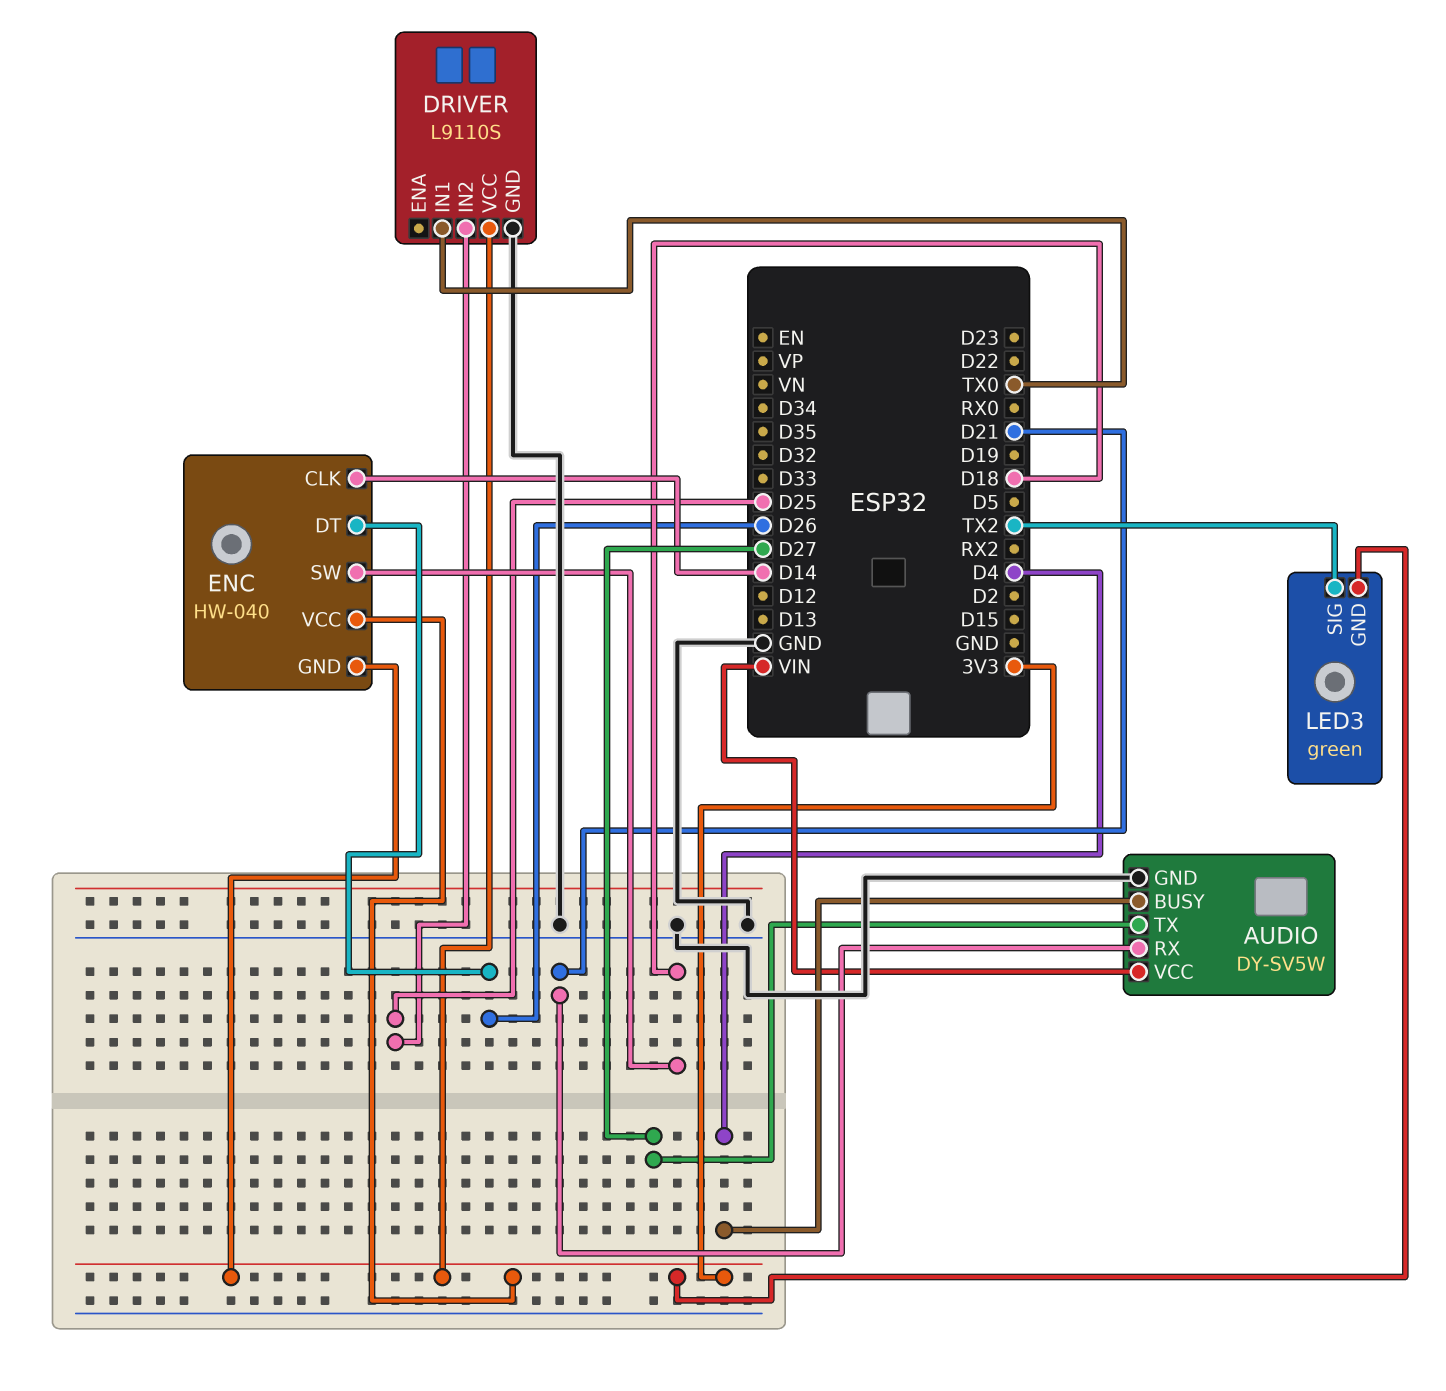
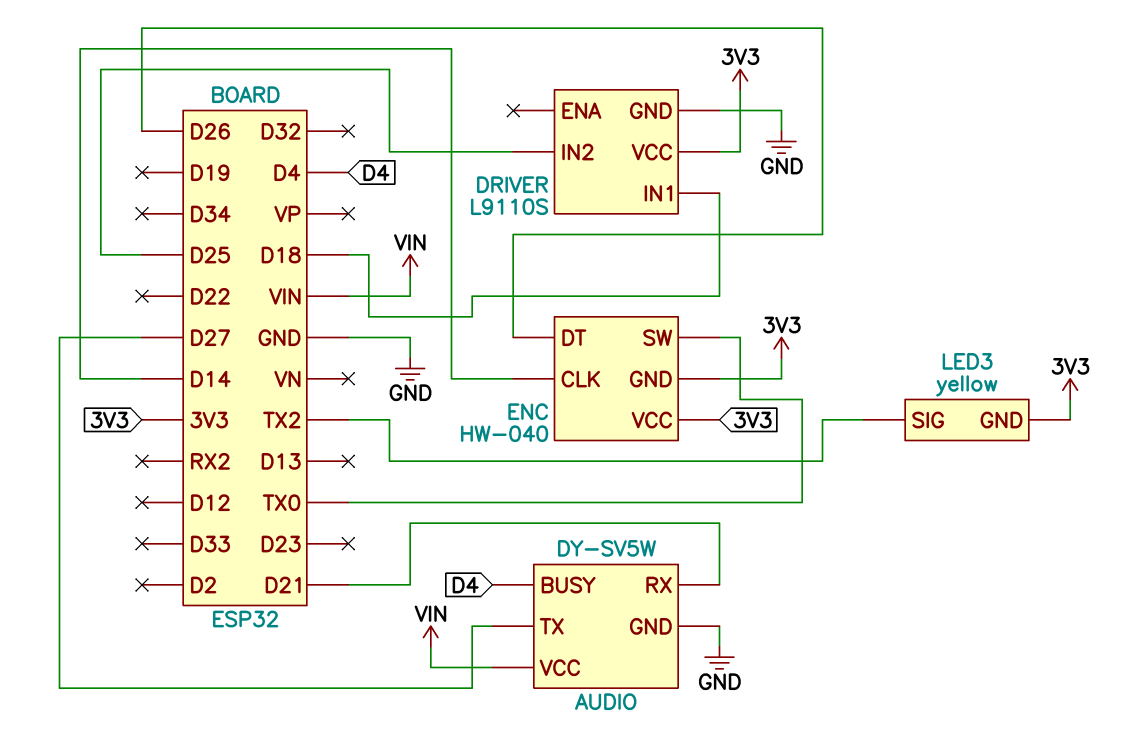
DRIVER pin IN1: TX0 -> D18
ENC pin SW: D18 -> TX0
LED3: green -> yellow

